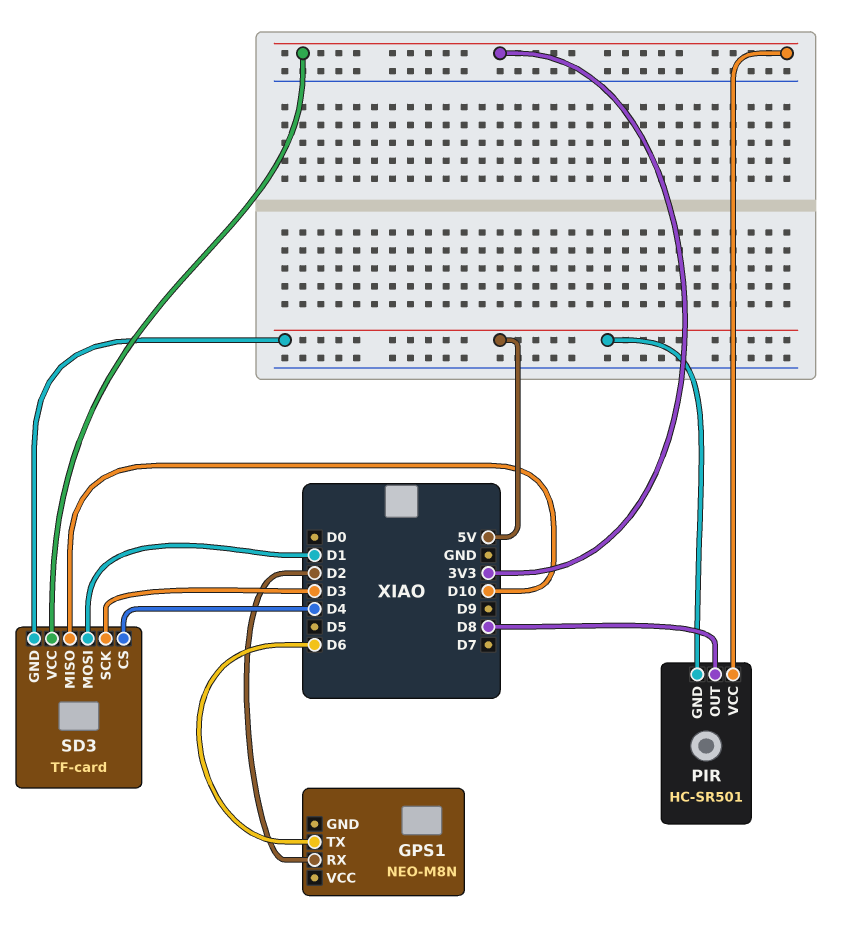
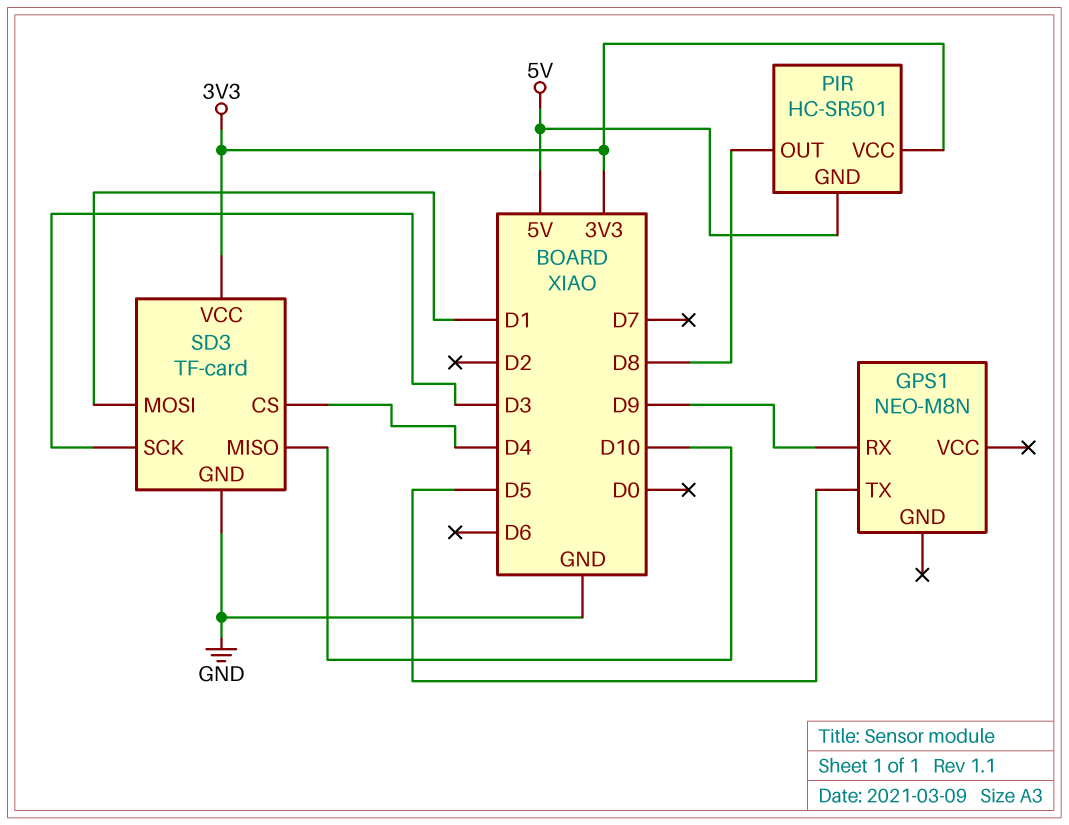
GPS1 pin RX: D2 -> D9
GPS1 pin TX: D6 -> D5
SD3 pin GND: 5V -> GND

